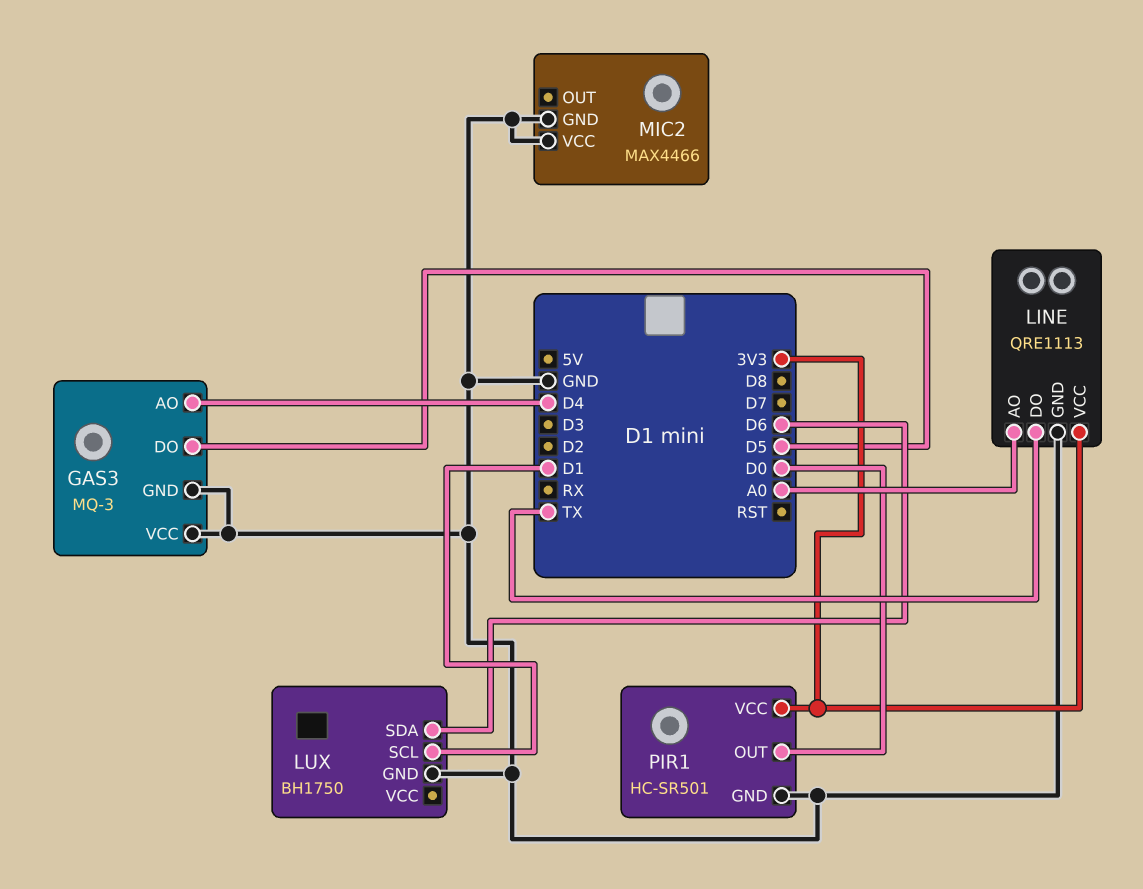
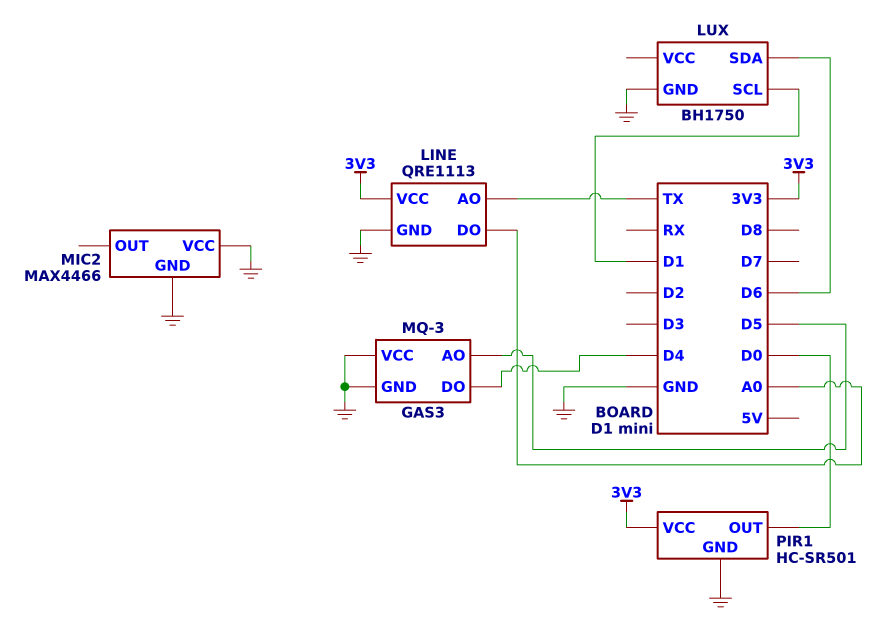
GAS3 pin AO: D4 -> D5
GAS3 pin DO: D5 -> D4
LINE pin AO: A0 -> TX
LINE pin DO: TX -> A0

